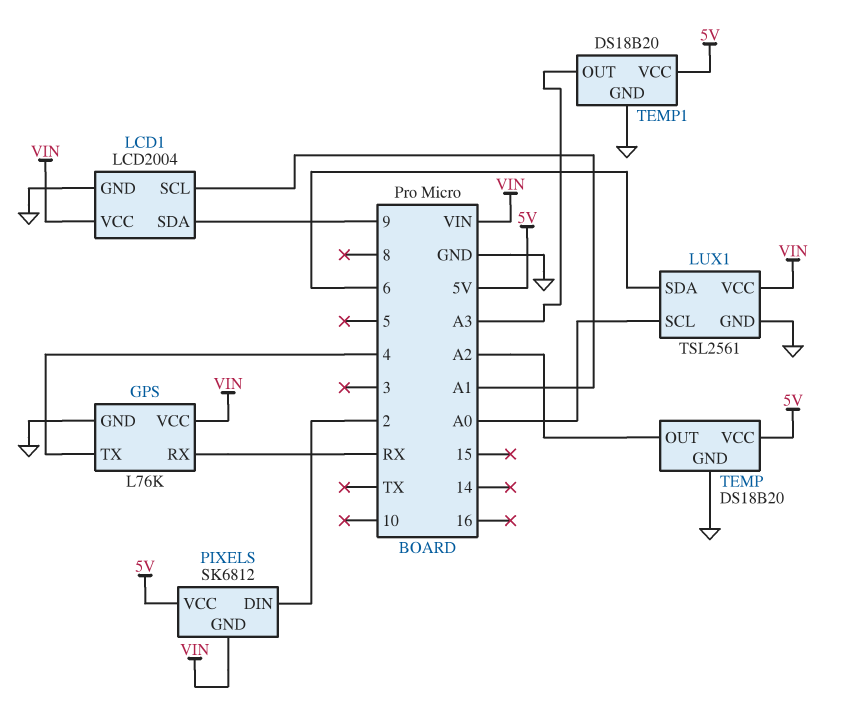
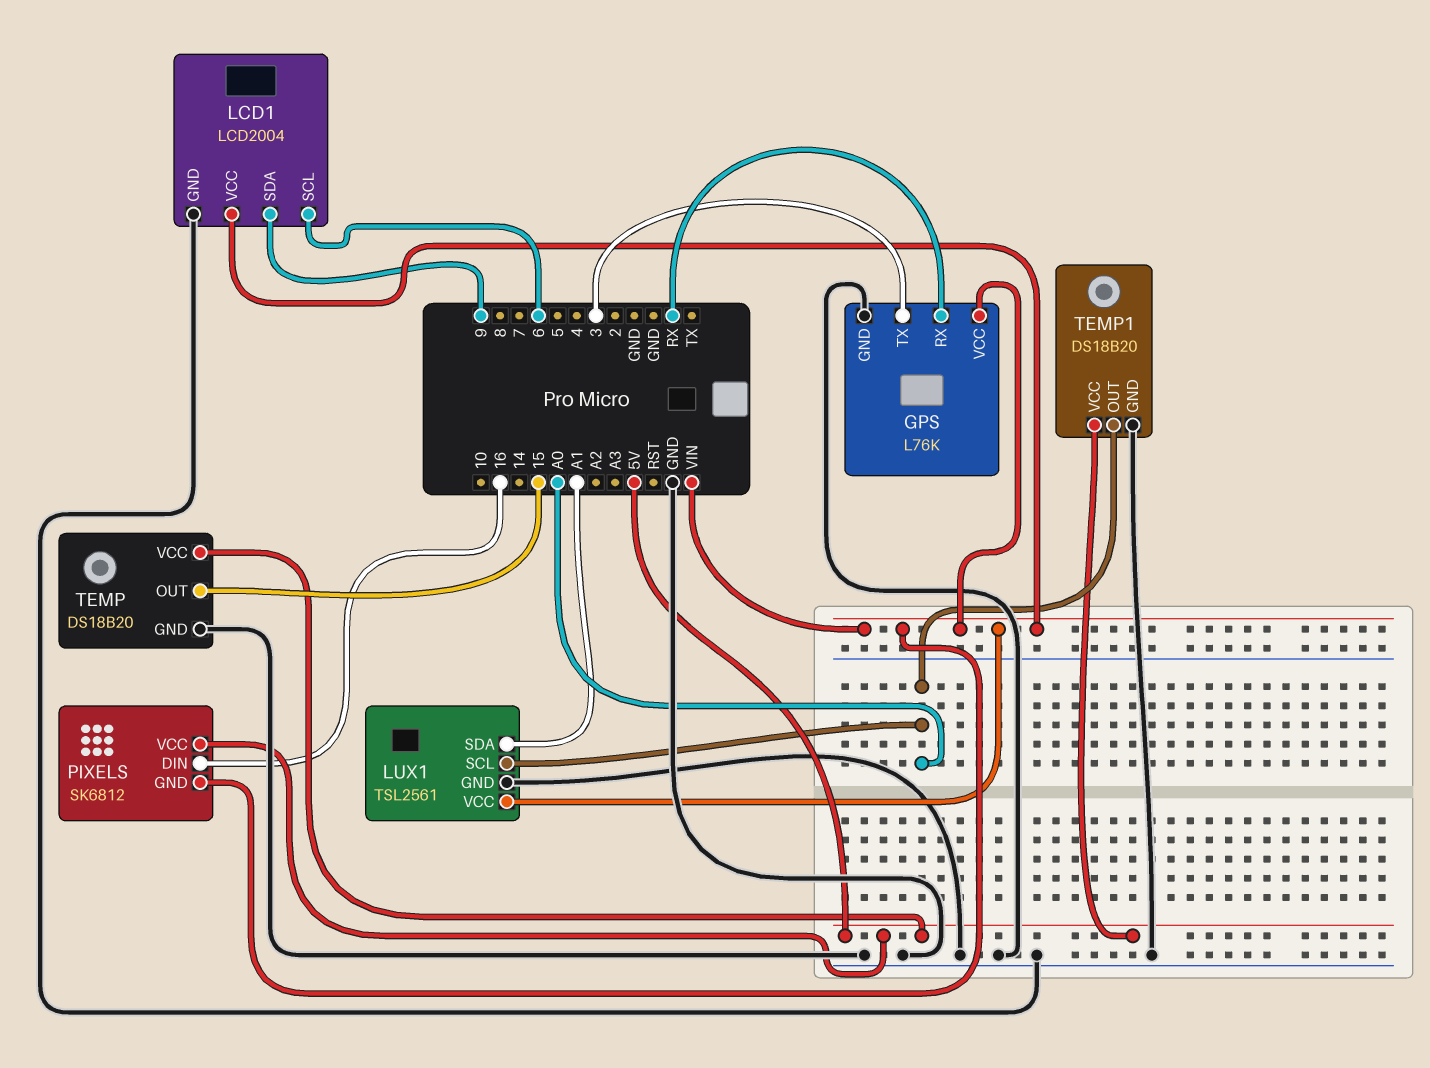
GPS pin TX: 4 -> 3
LCD1 pin SCL: A1 -> 6
LUX1 pin SDA: 6 -> A1
PIXELS pin DIN: 2 -> 16
TEMP pin OUT: A2 -> 15
TEMP1 pin OUT: A3 -> A0

